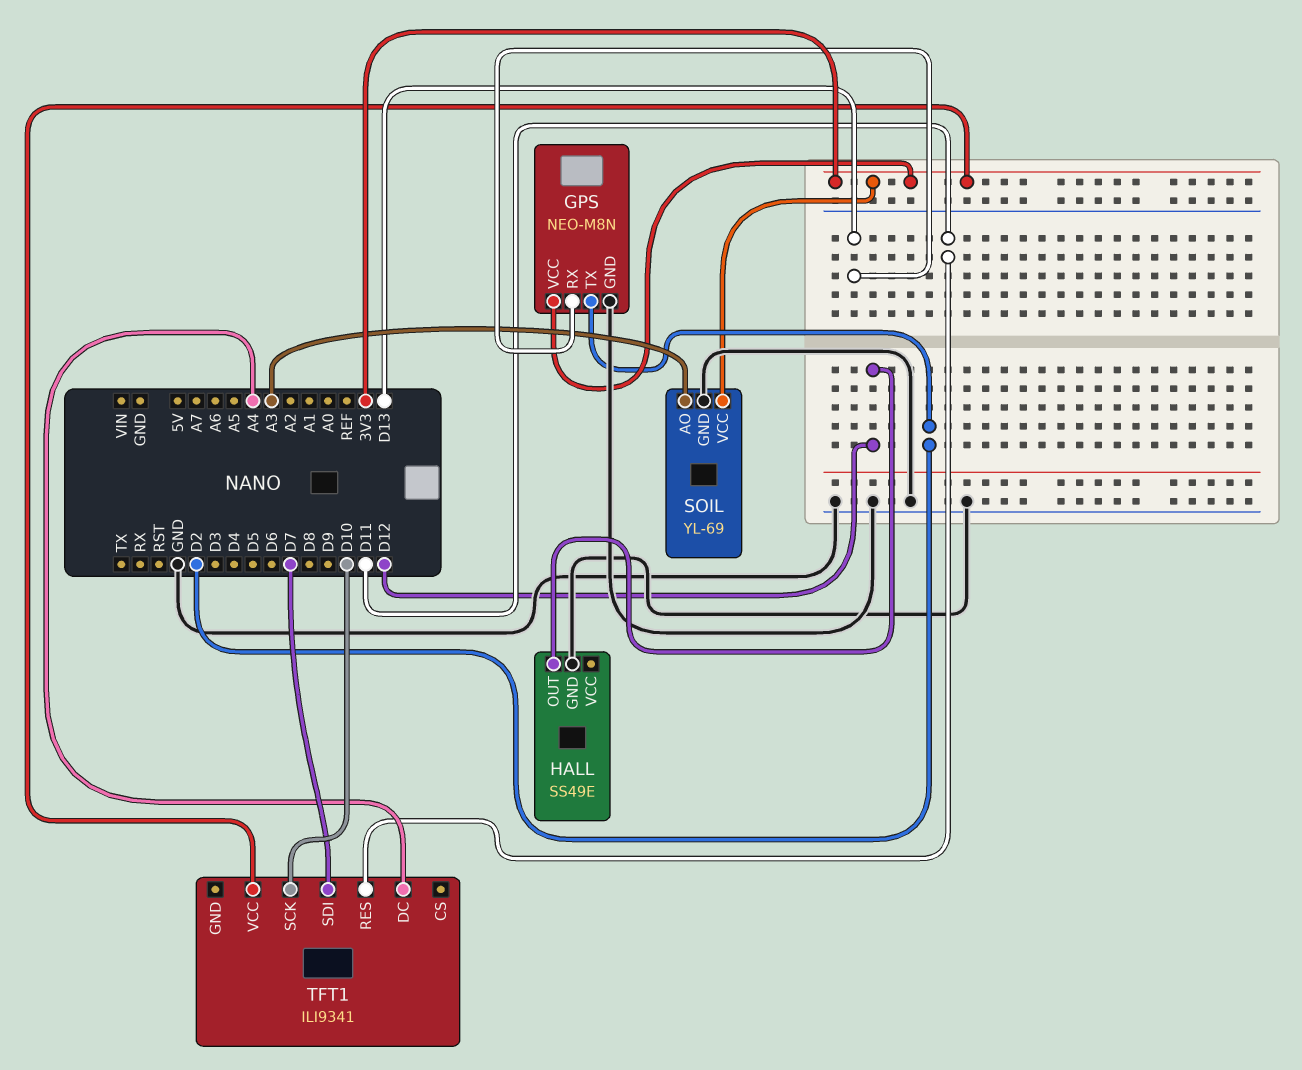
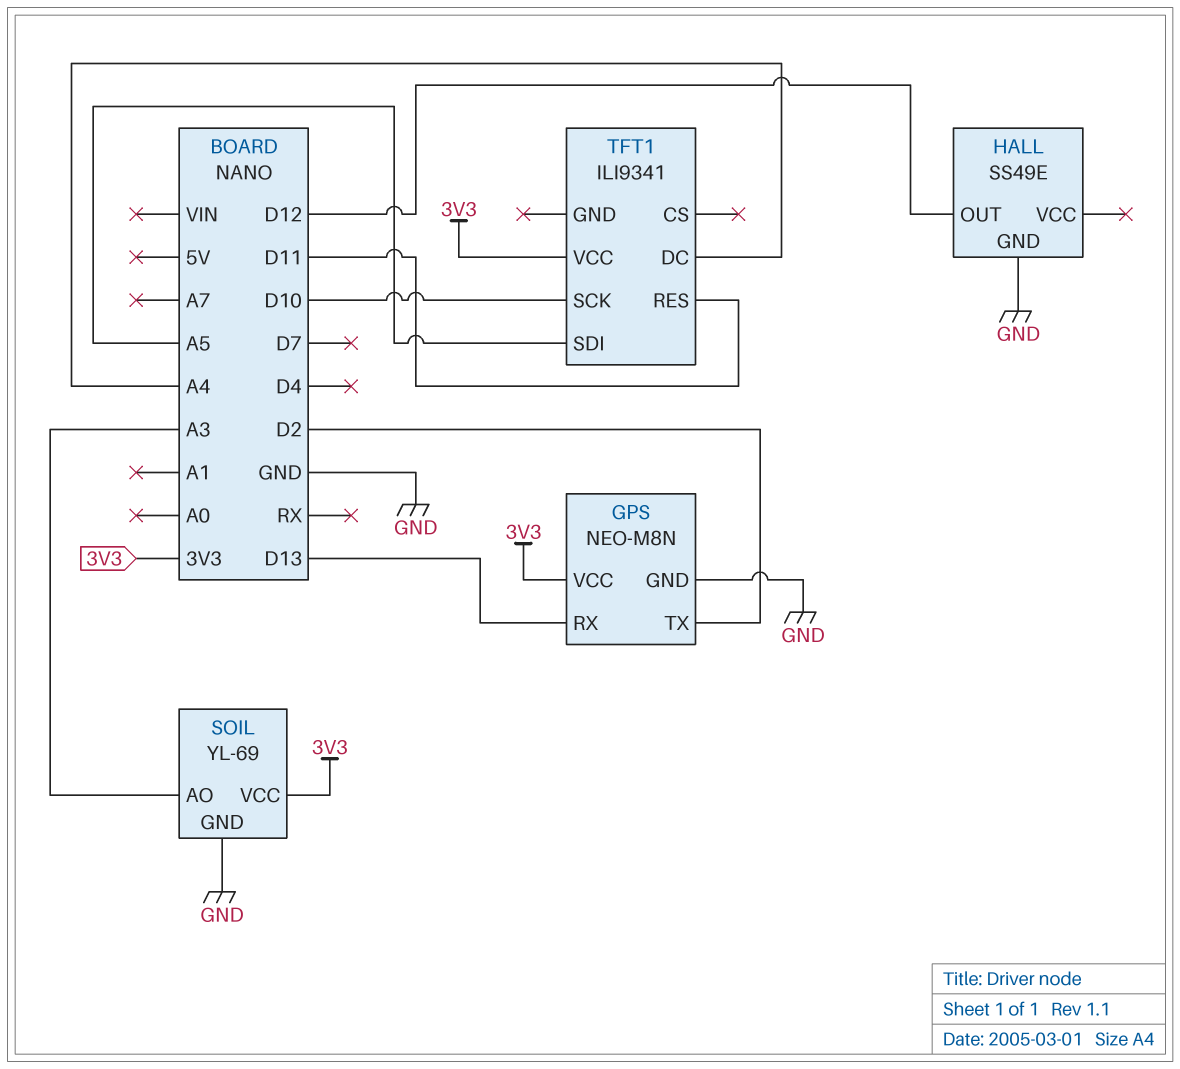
TFT1 pin SDI: D7 -> A5

